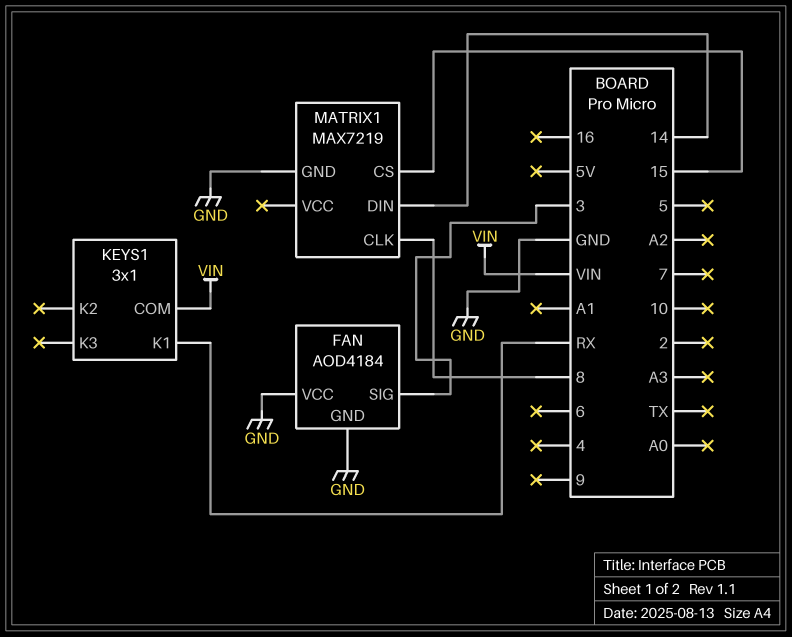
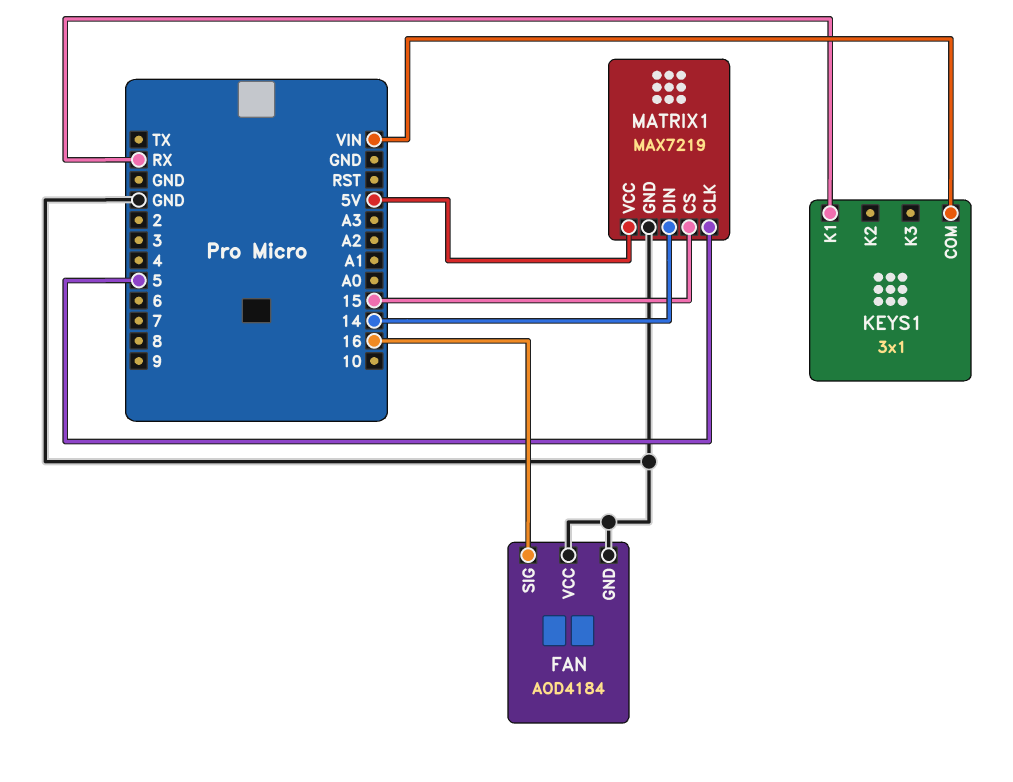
FAN pin SIG: 3 -> 16
MATRIX1 pin CLK: 8 -> 5
MATRIX1 pin VCC: none -> 5V

